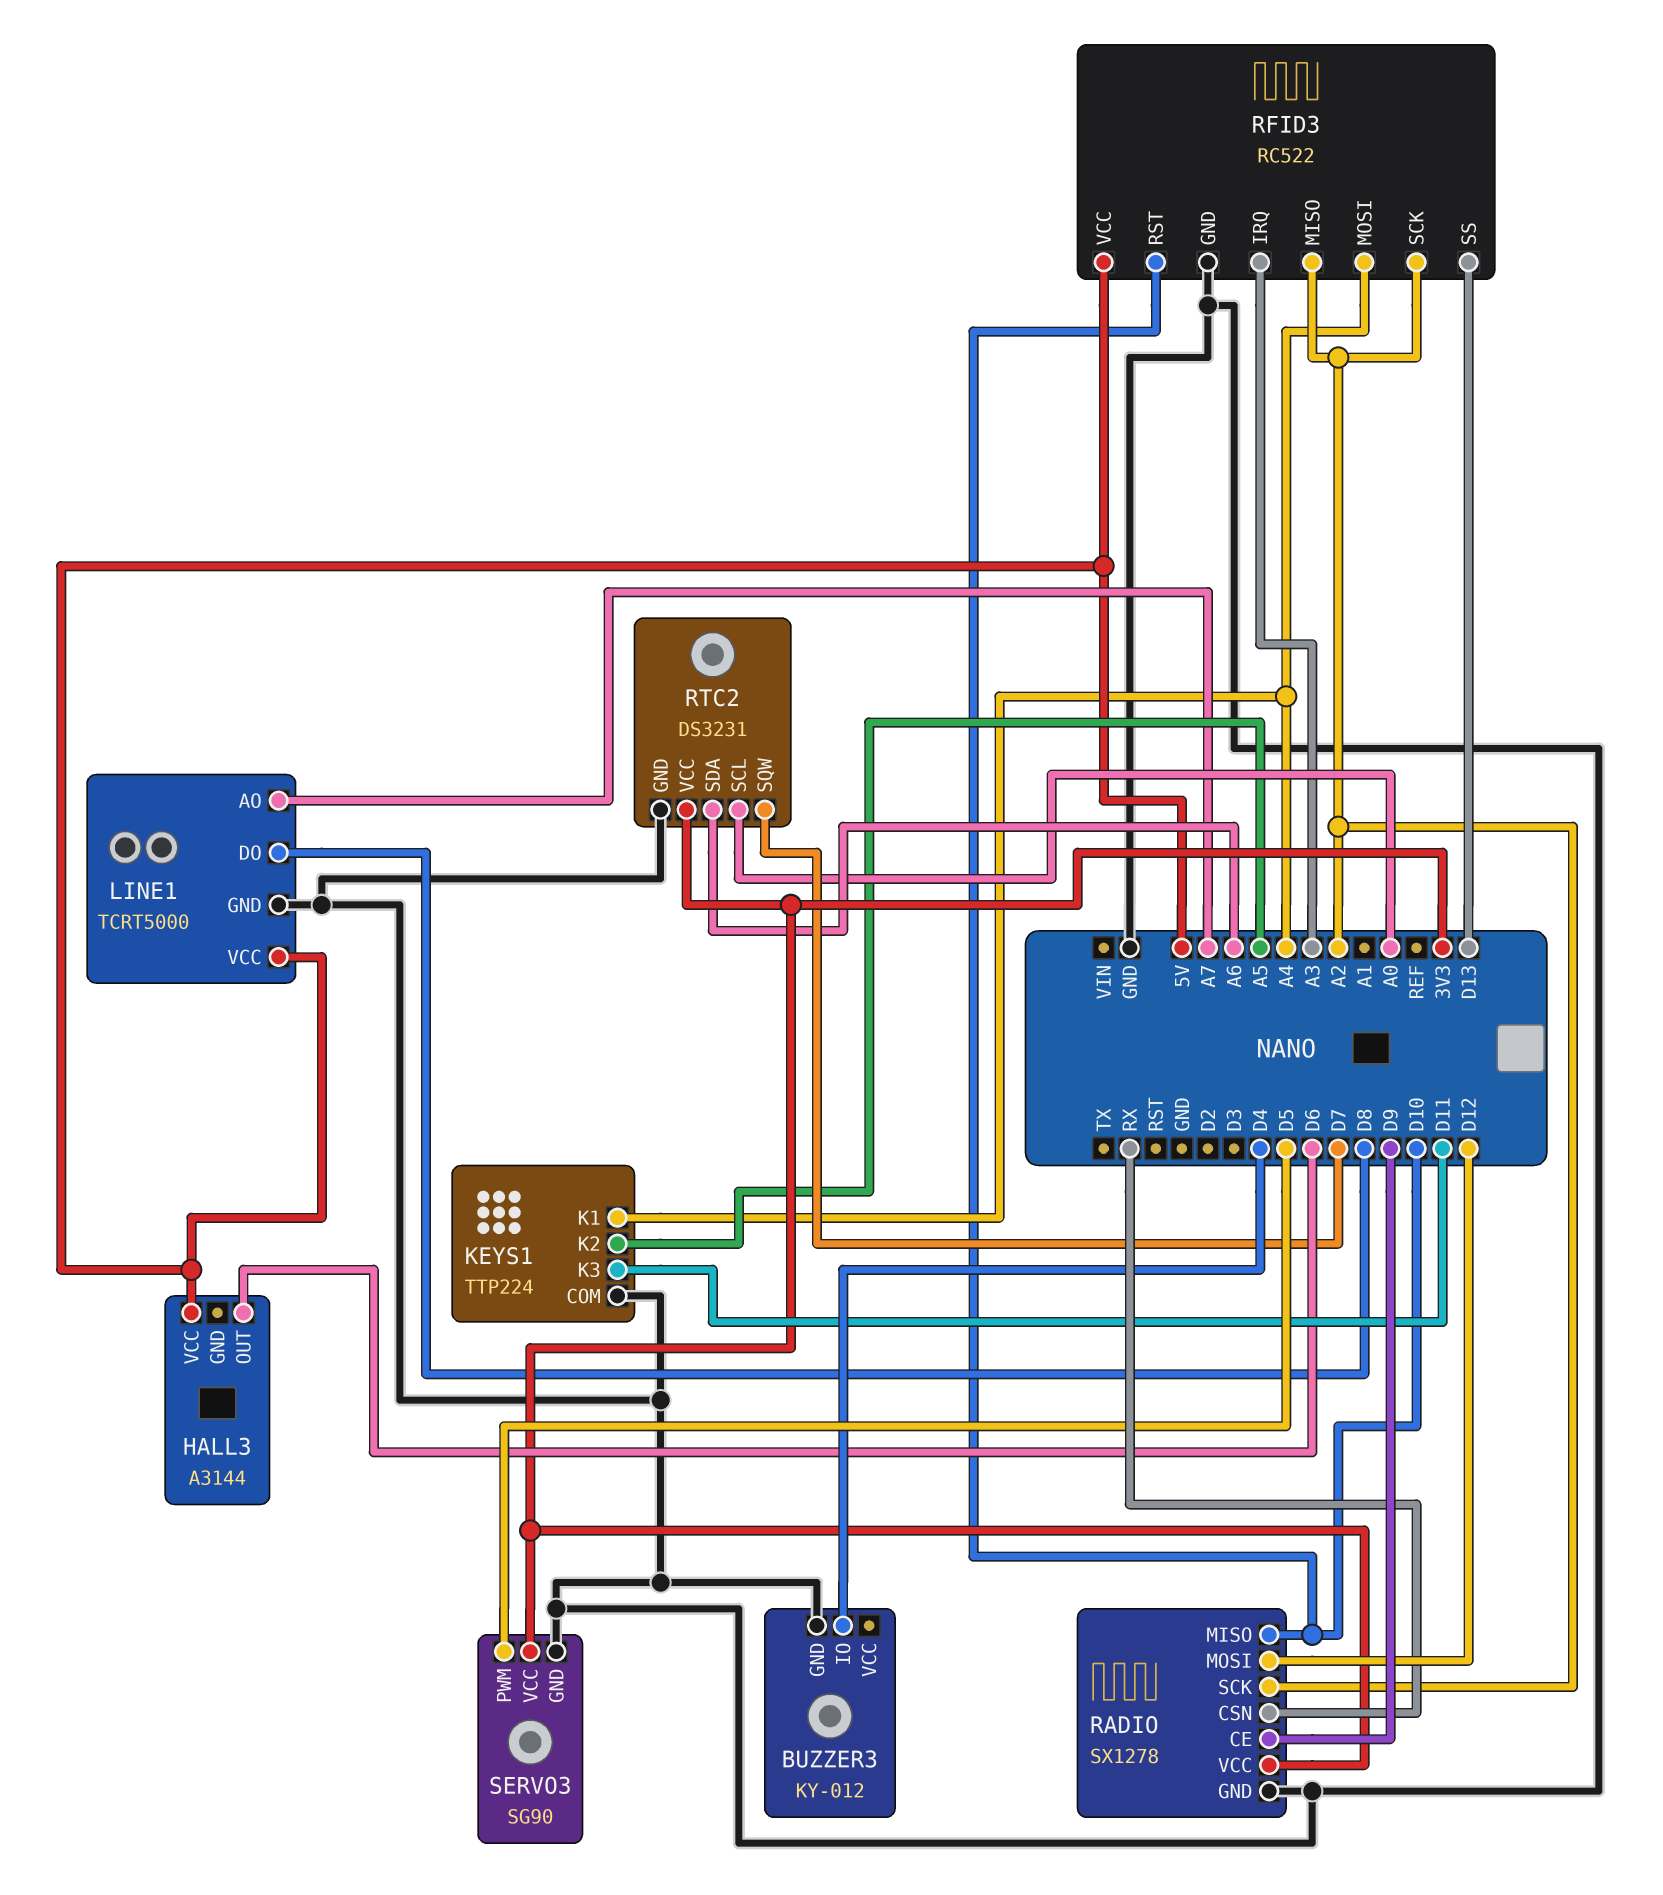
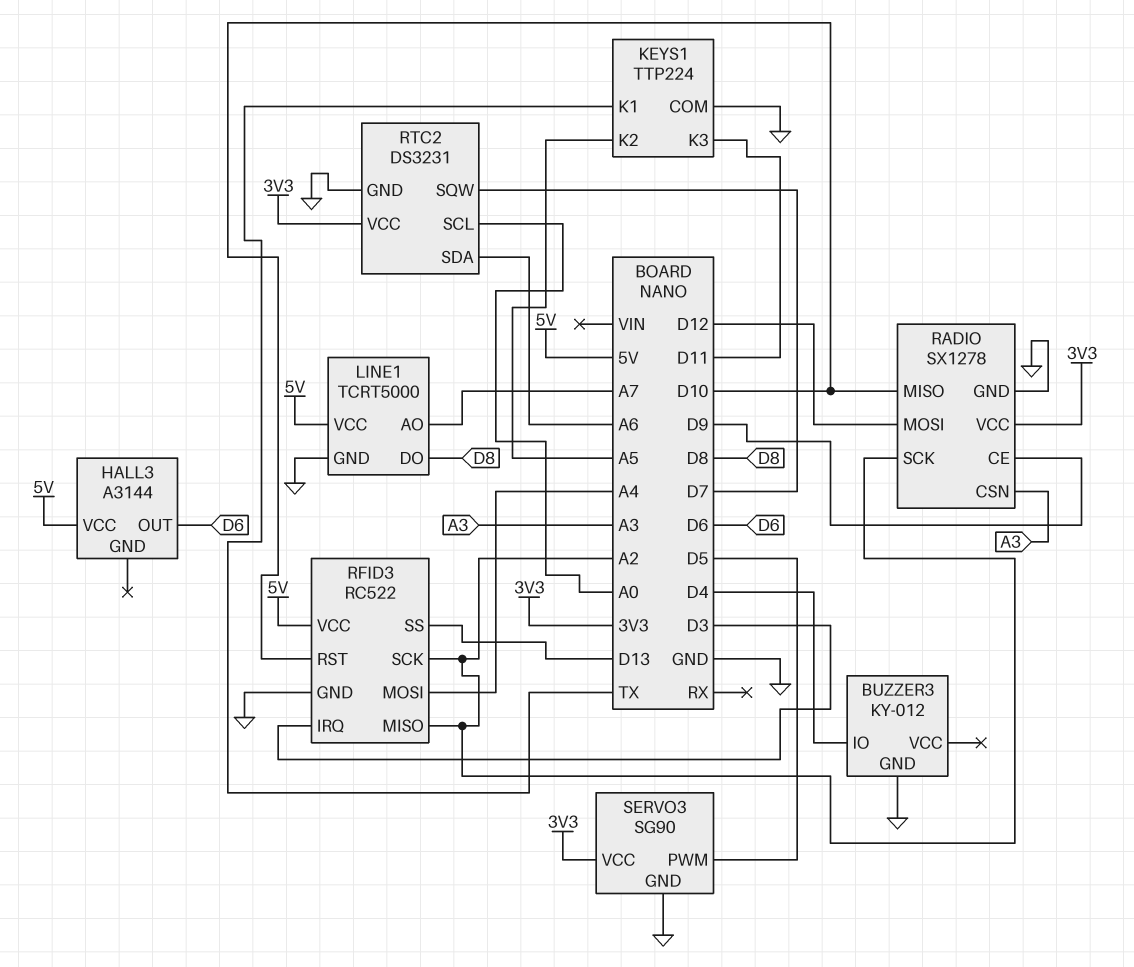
KEYS1 pin K1: A4 -> TX
RADIO pin CSN: RX -> A3
RFID3 pin IRQ: A3 -> D3

